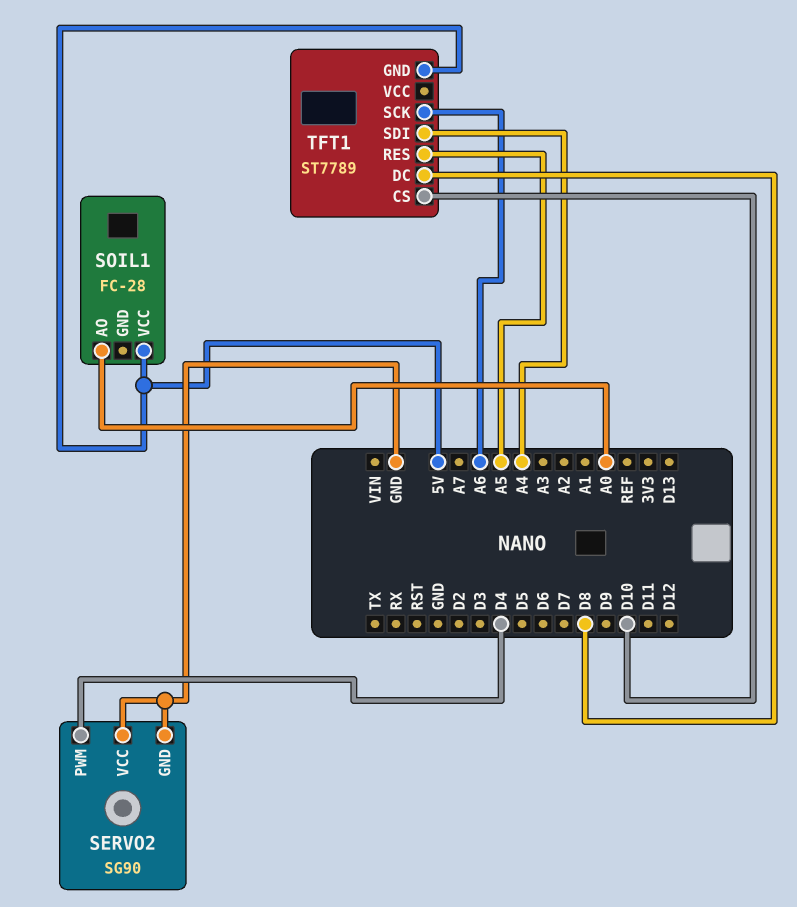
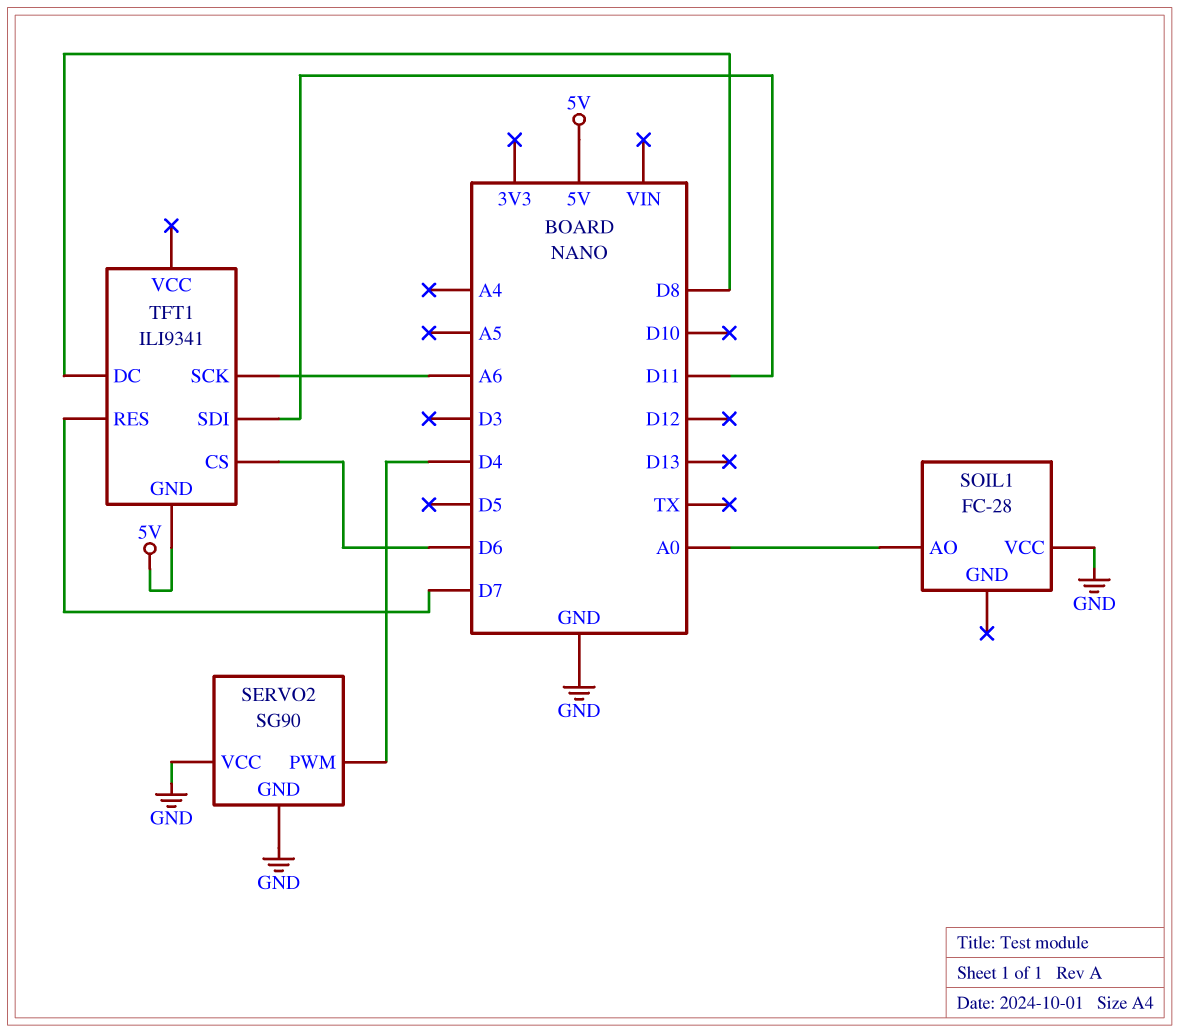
SOIL1 pin VCC: 5V -> GND
TFT1: ST7789 -> ILI9341
TFT1 pin CS: D10 -> D6
TFT1 pin RES: A5 -> D7
TFT1 pin SDI: A4 -> D11

